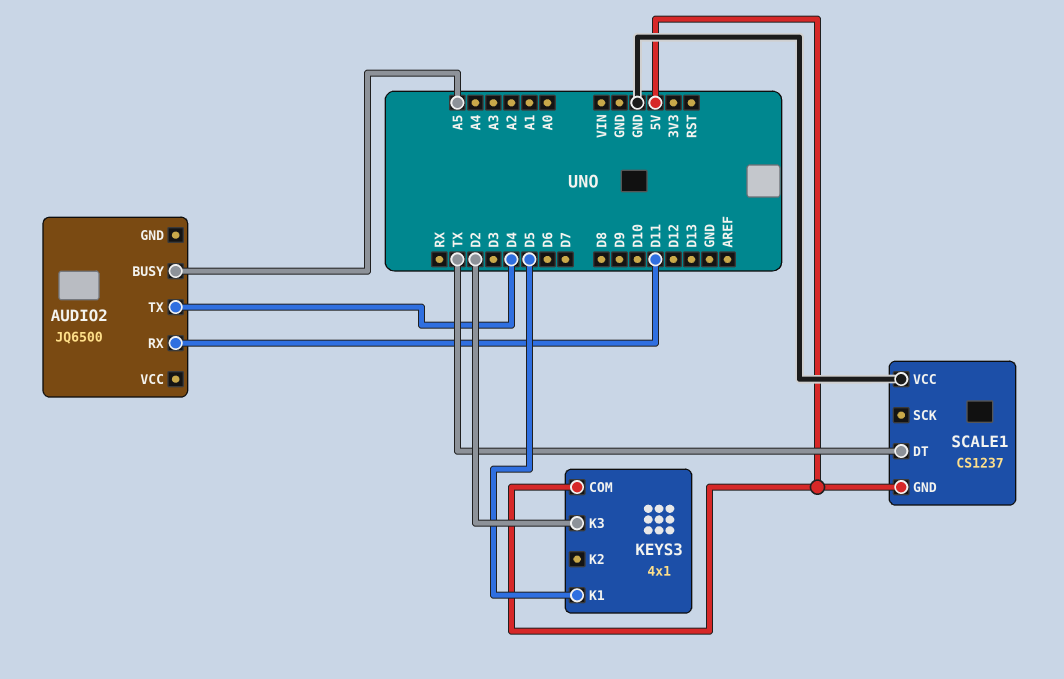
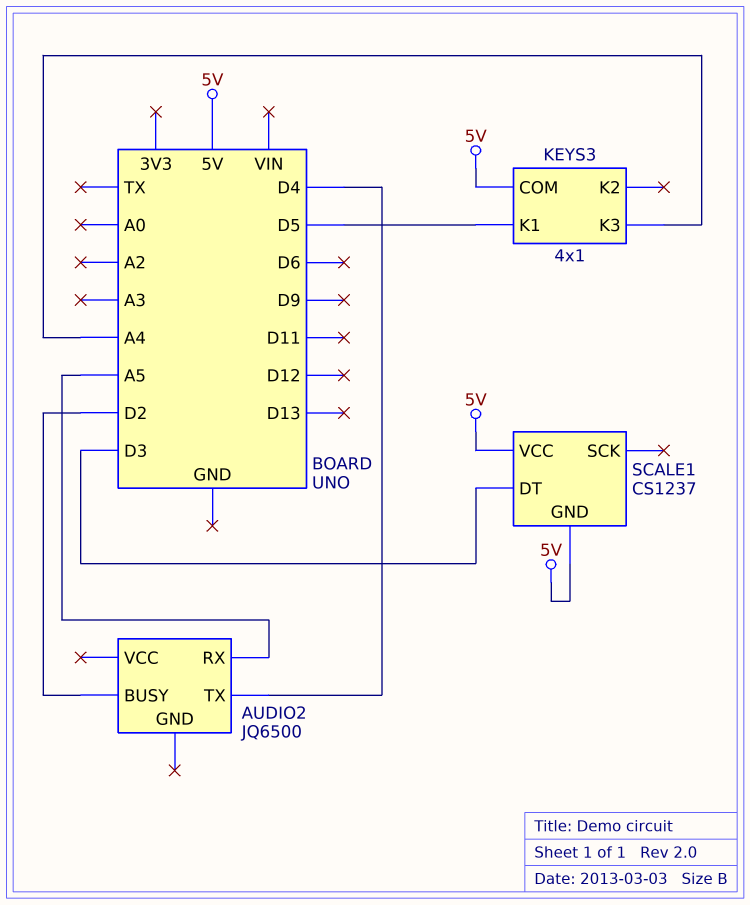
AUDIO2 pin BUSY: A5 -> D2
AUDIO2 pin RX: D11 -> A5
KEYS3 pin K3: D2 -> A4
SCALE1 pin DT: TX -> D3
SCALE1 pin VCC: GND -> 5V

